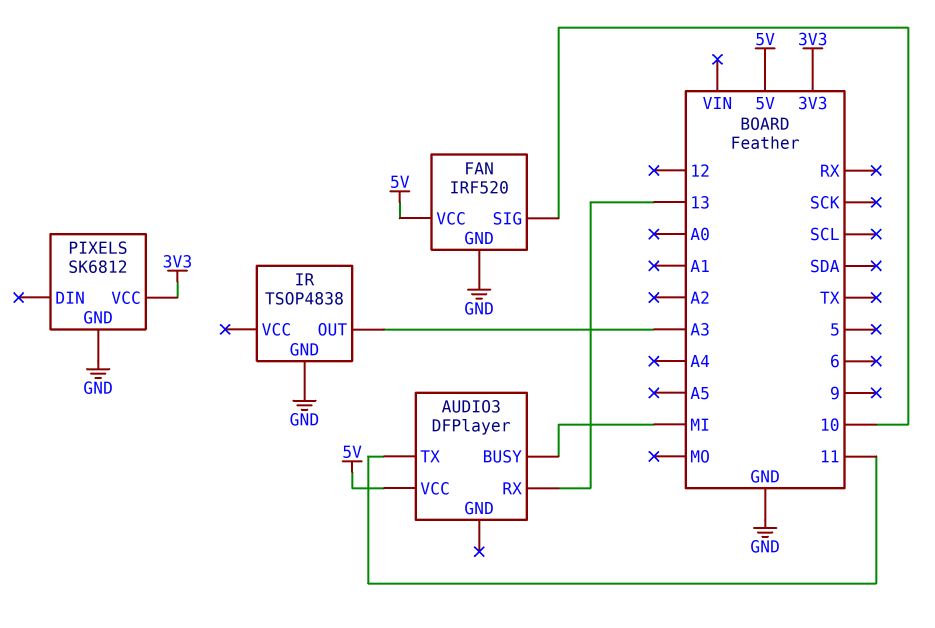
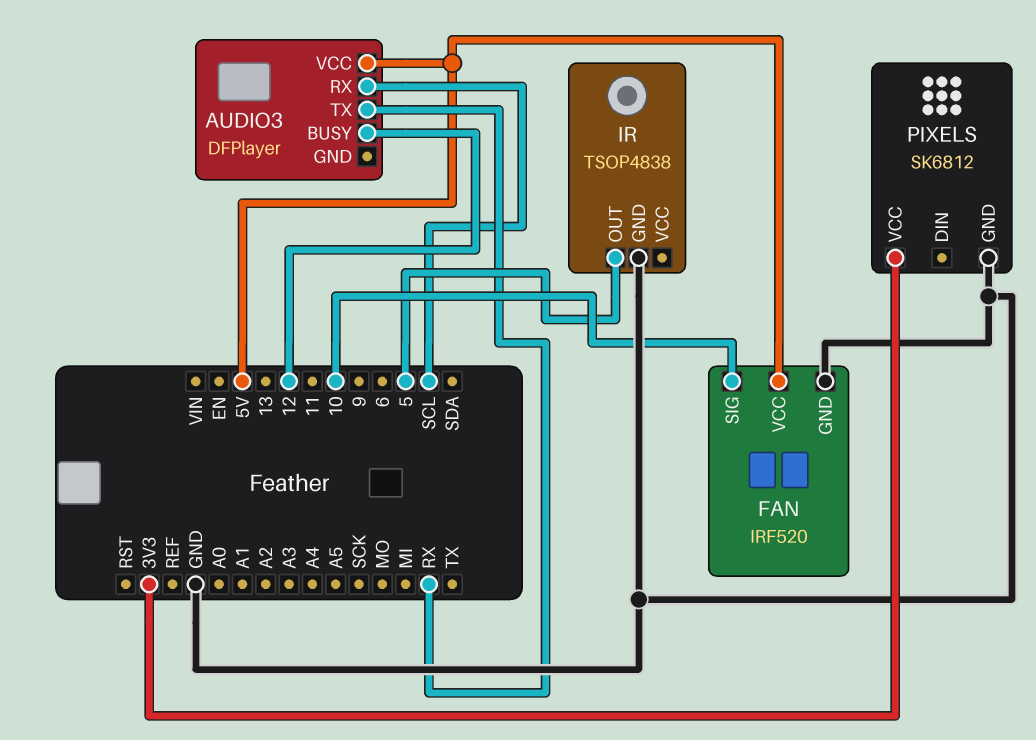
AUDIO3 pin BUSY: MI -> 12
AUDIO3 pin RX: 13 -> SCL
AUDIO3 pin TX: 11 -> RX
IR pin OUT: A3 -> 5

